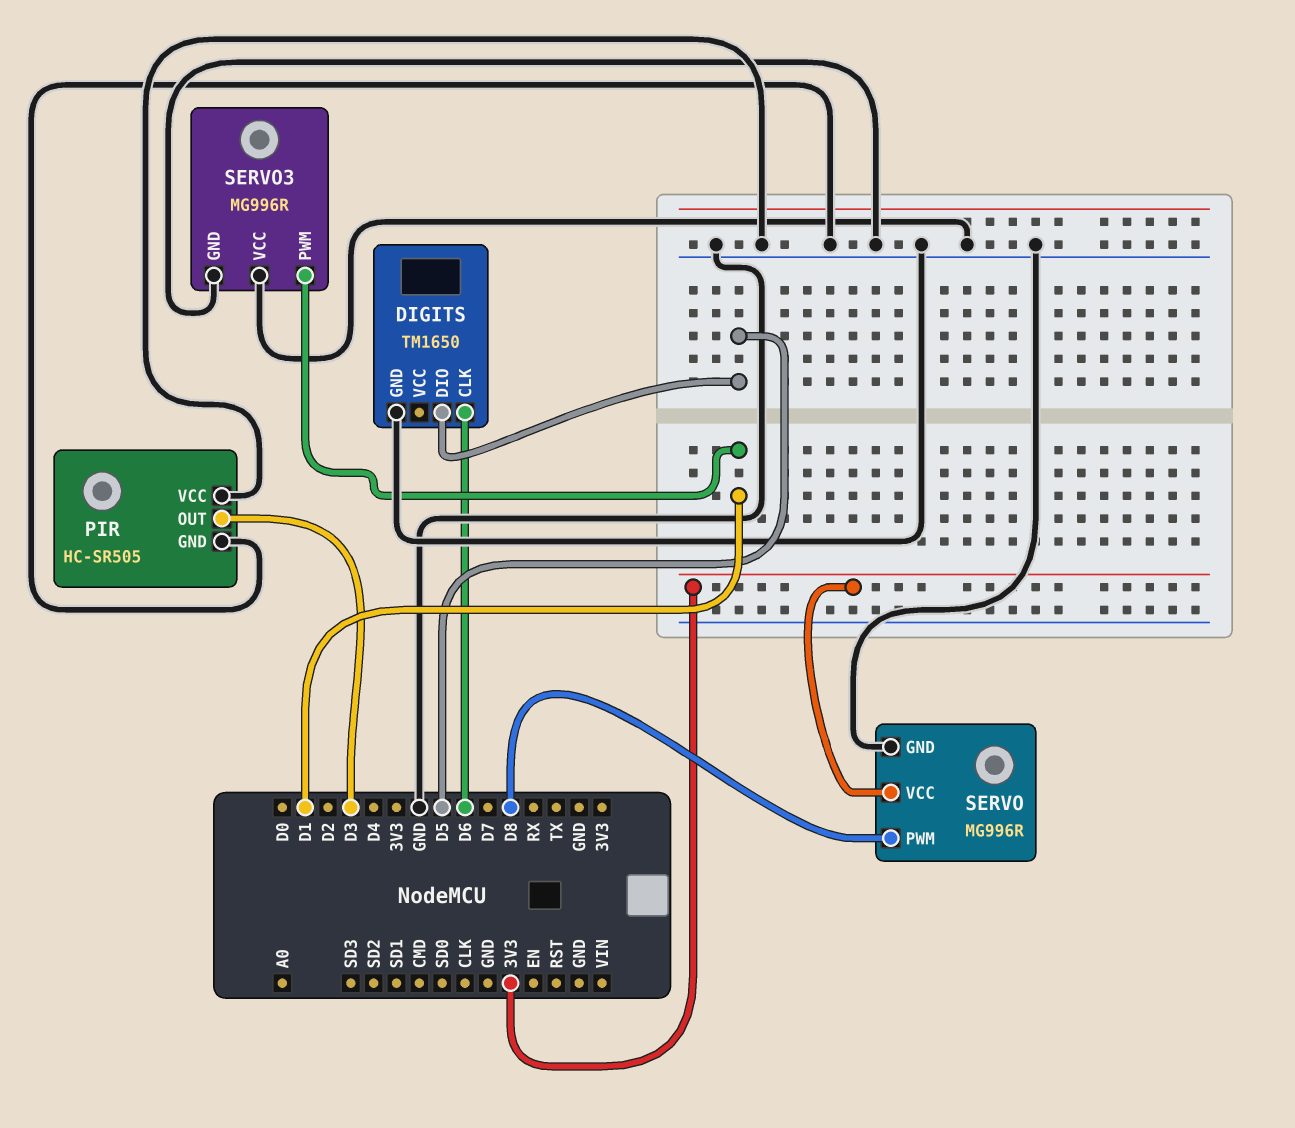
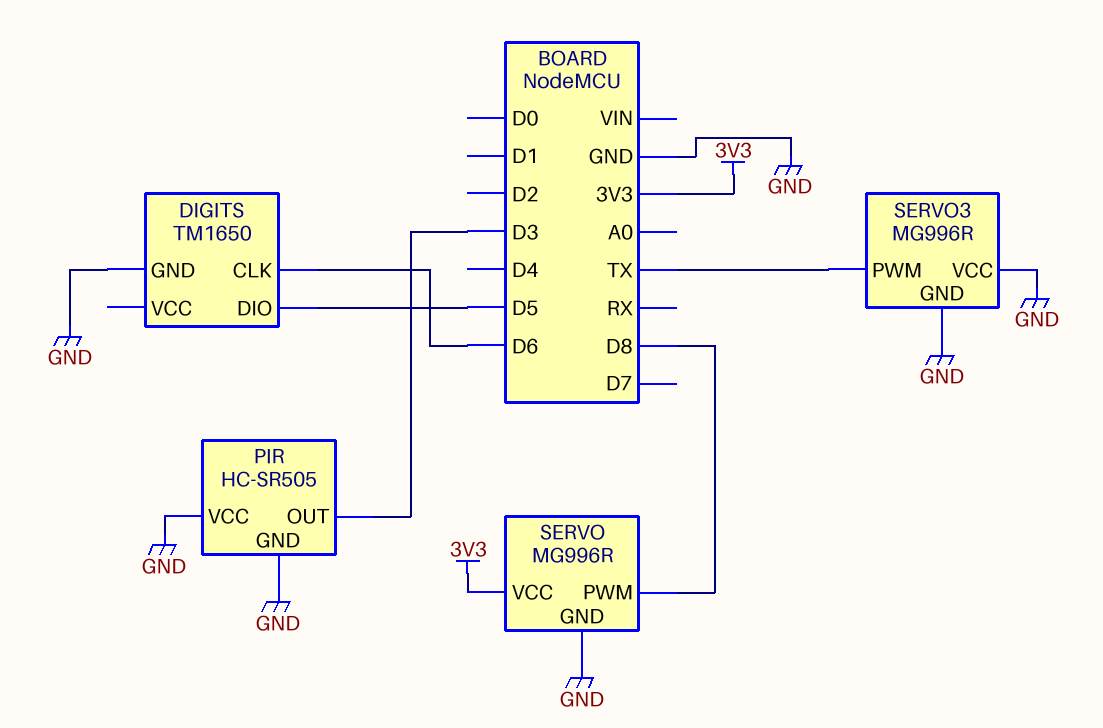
SERVO3 pin PWM: D1 -> TX

